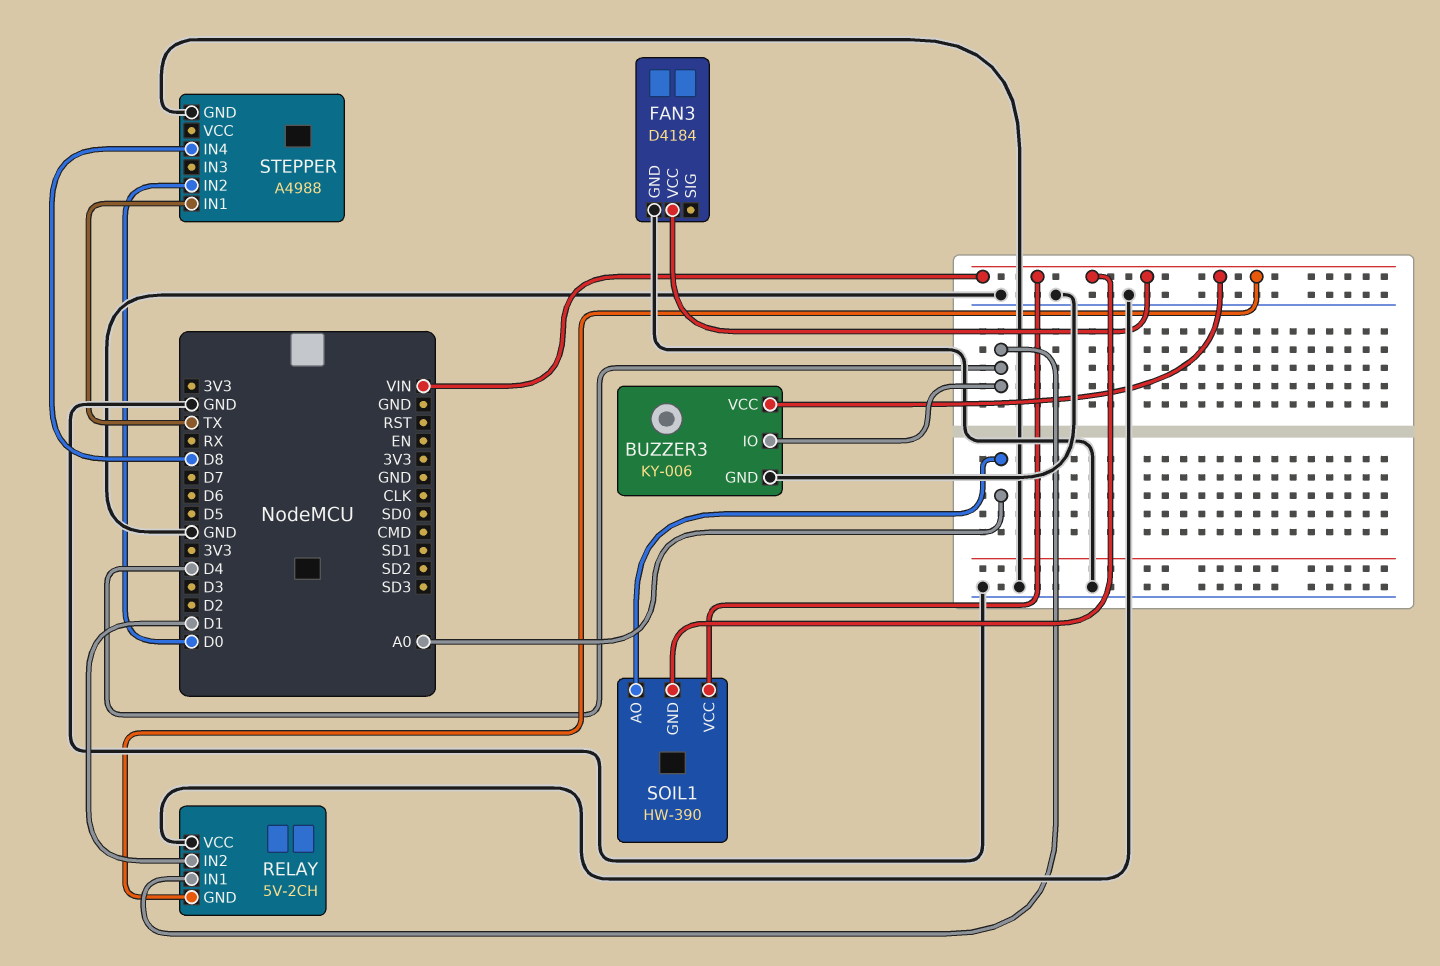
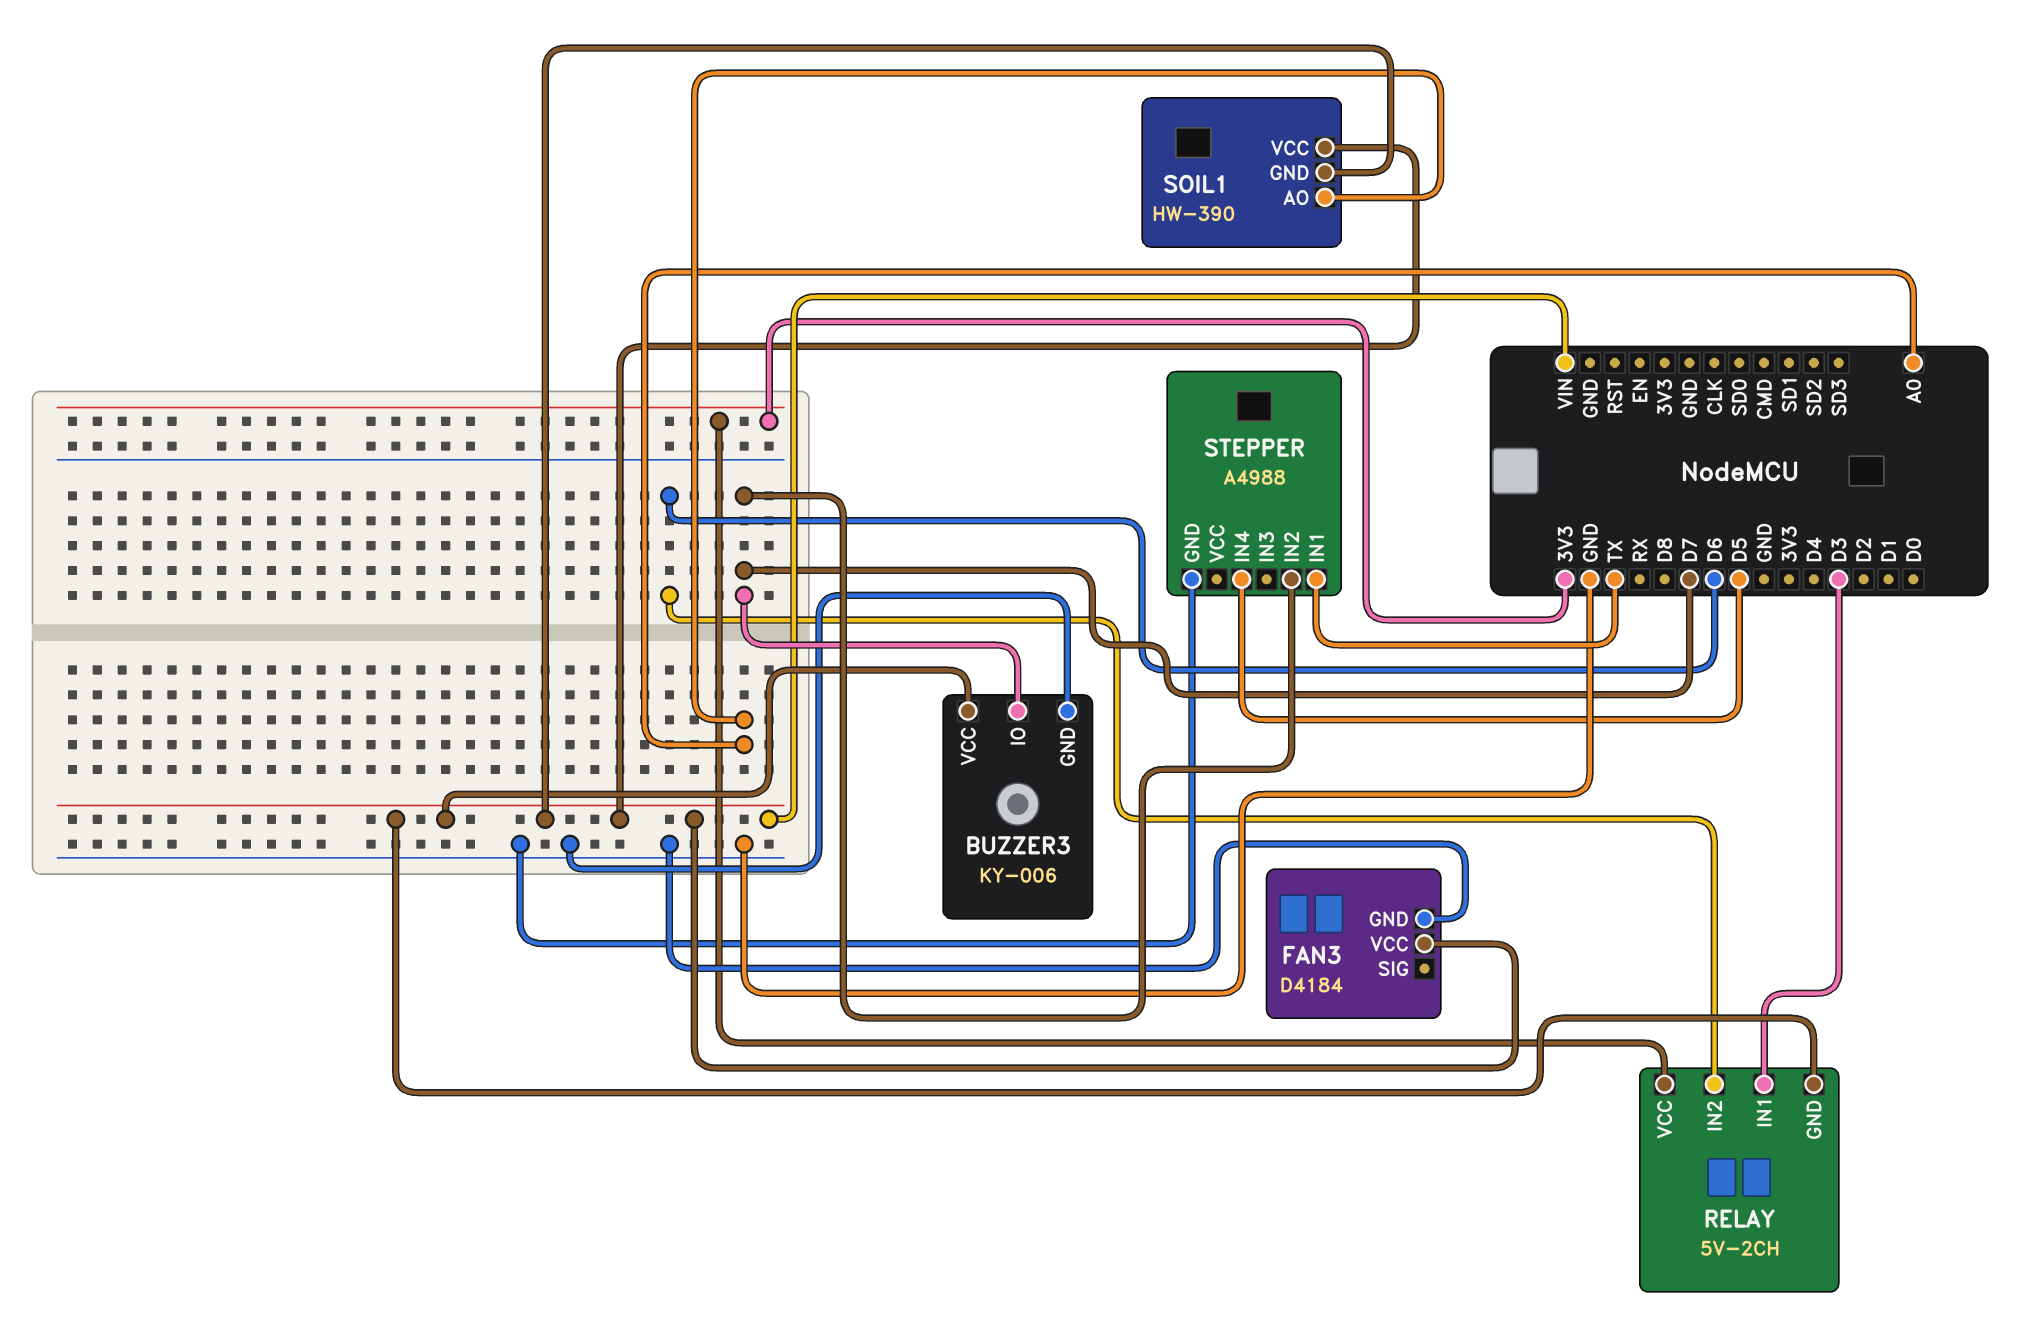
BUZZER3 pin IO: D4 -> D7
RELAY pin IN1: D4 -> D3
RELAY pin IN2: D1 -> D6
RELAY pin VCC: GND -> 3V3
STEPPER pin IN2: D0 -> D7
STEPPER pin IN4: D8 -> D5

